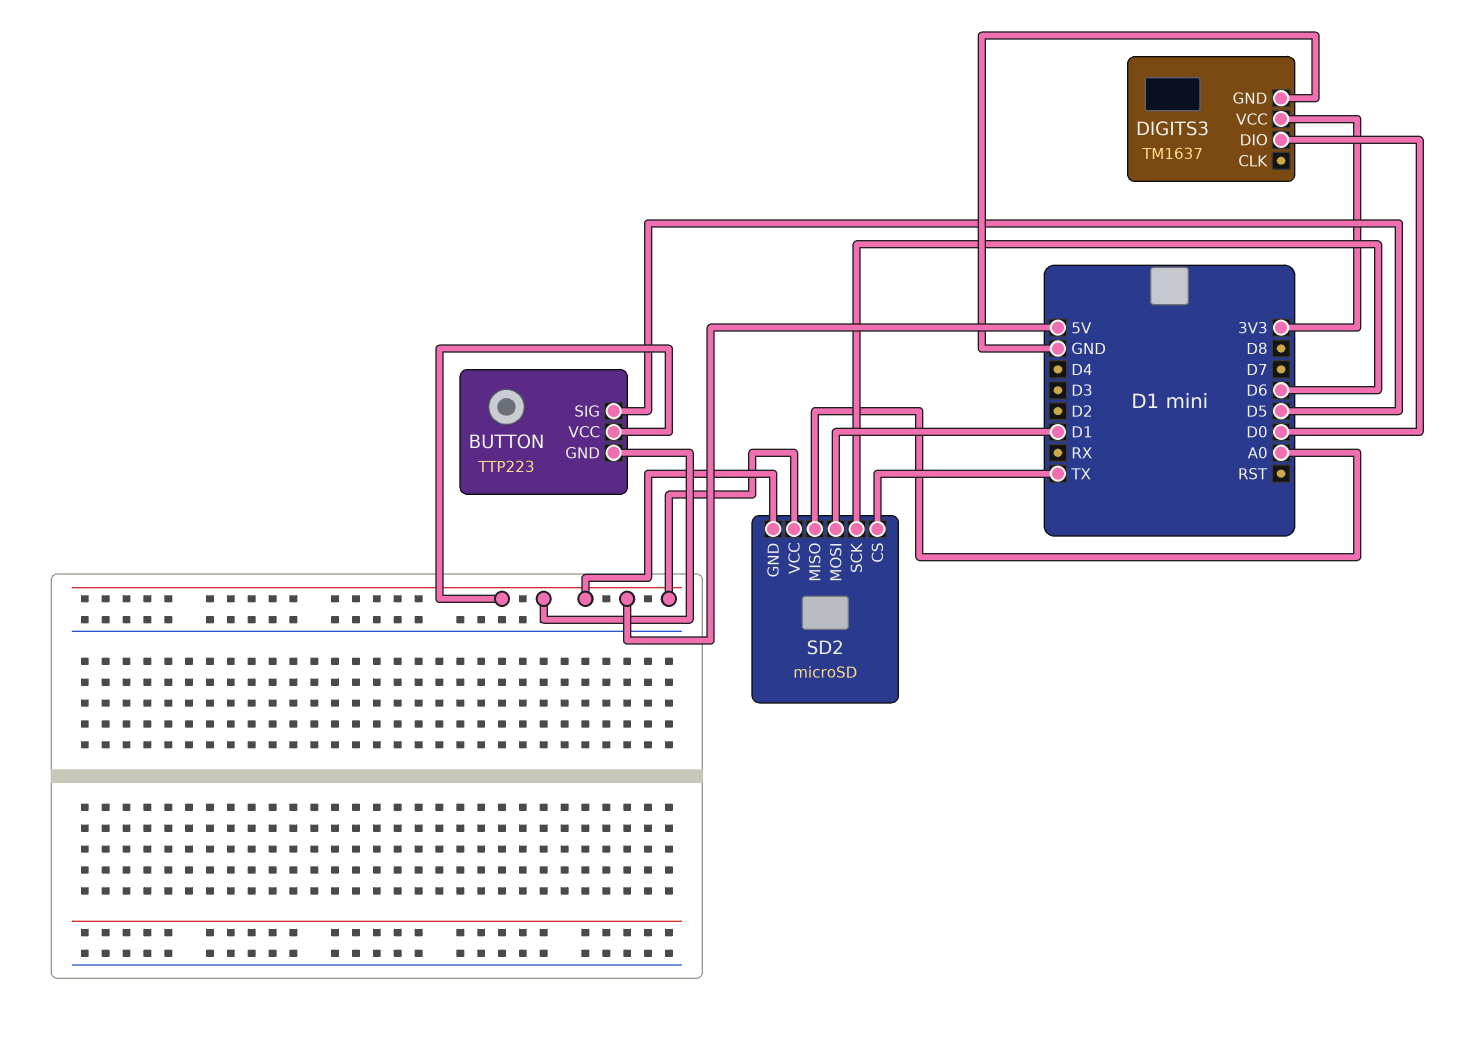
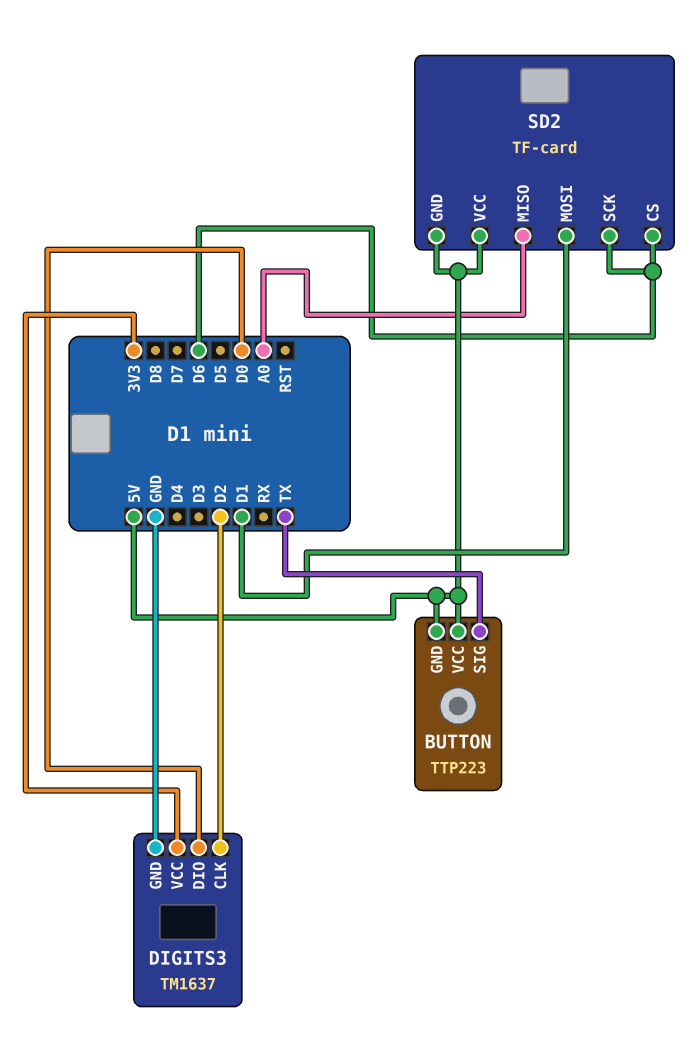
BUTTON pin SIG: D5 -> TX
DIGITS3 pin CLK: none -> D2
SD2: microSD -> TF-card
SD2 pin CS: TX -> D6

